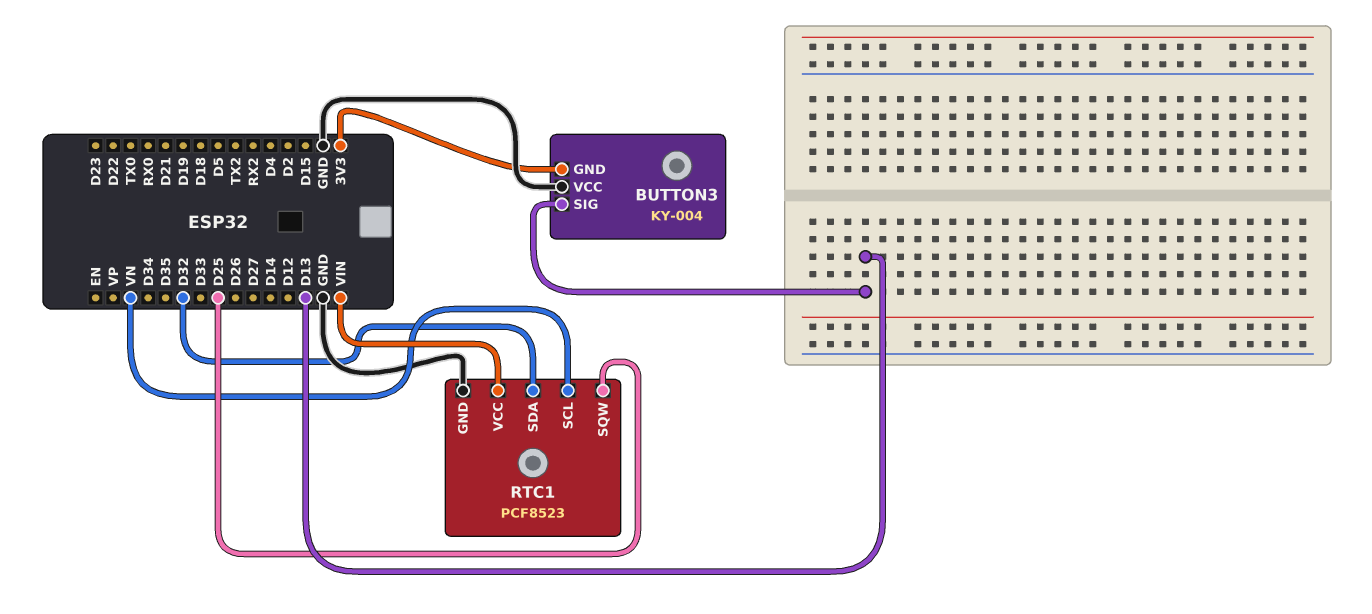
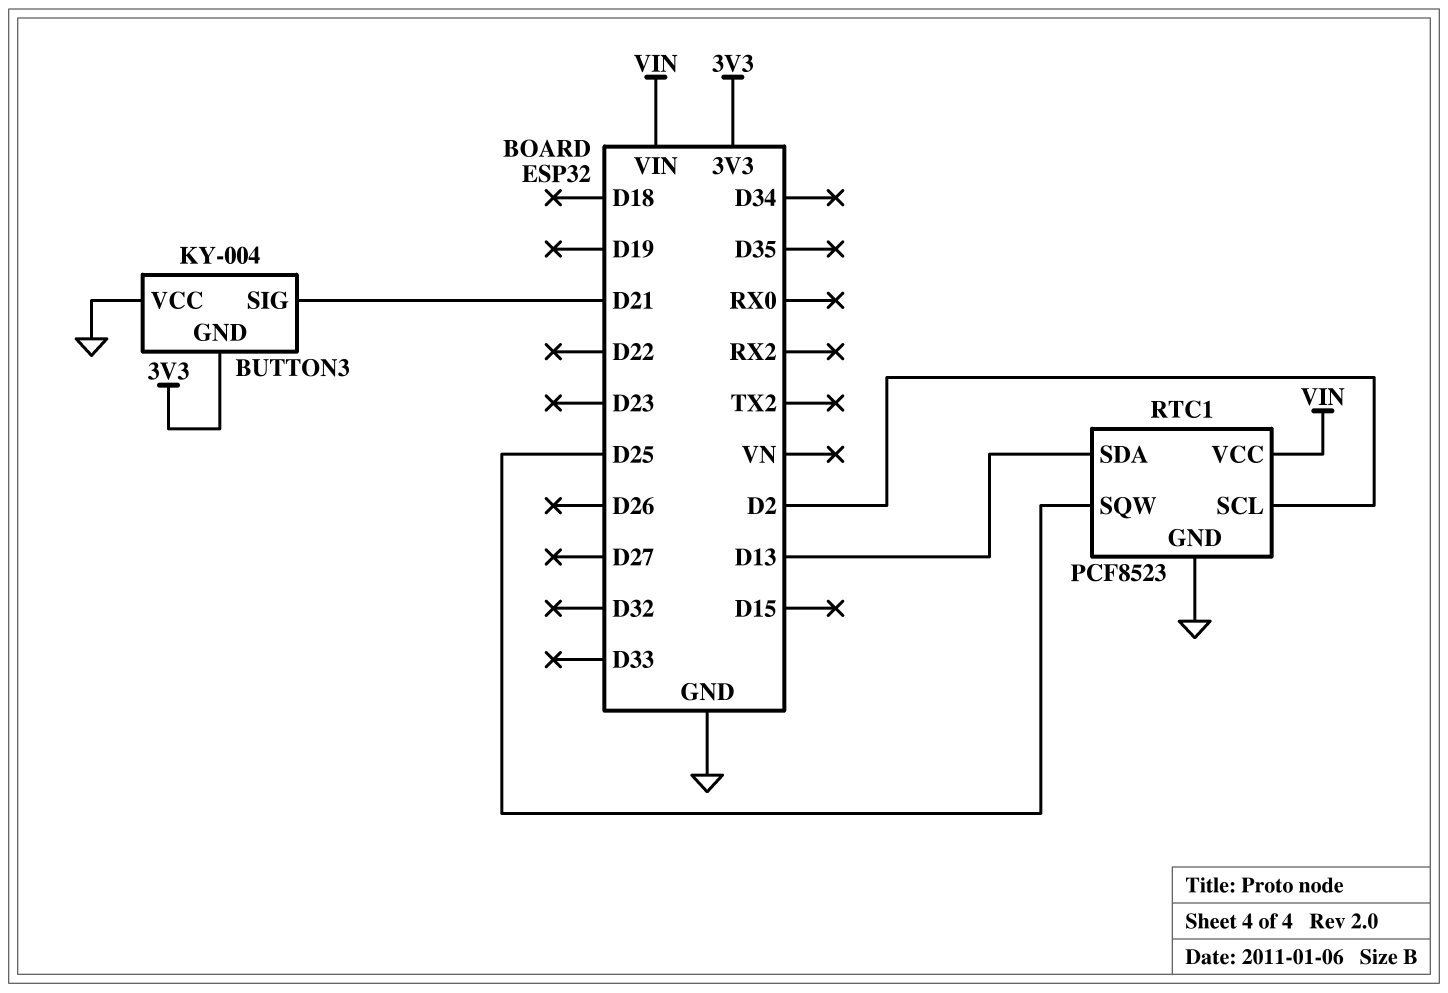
BUTTON3 pin SIG: D13 -> D21
RTC1 pin SCL: VN -> D2
RTC1 pin SDA: D32 -> D13

